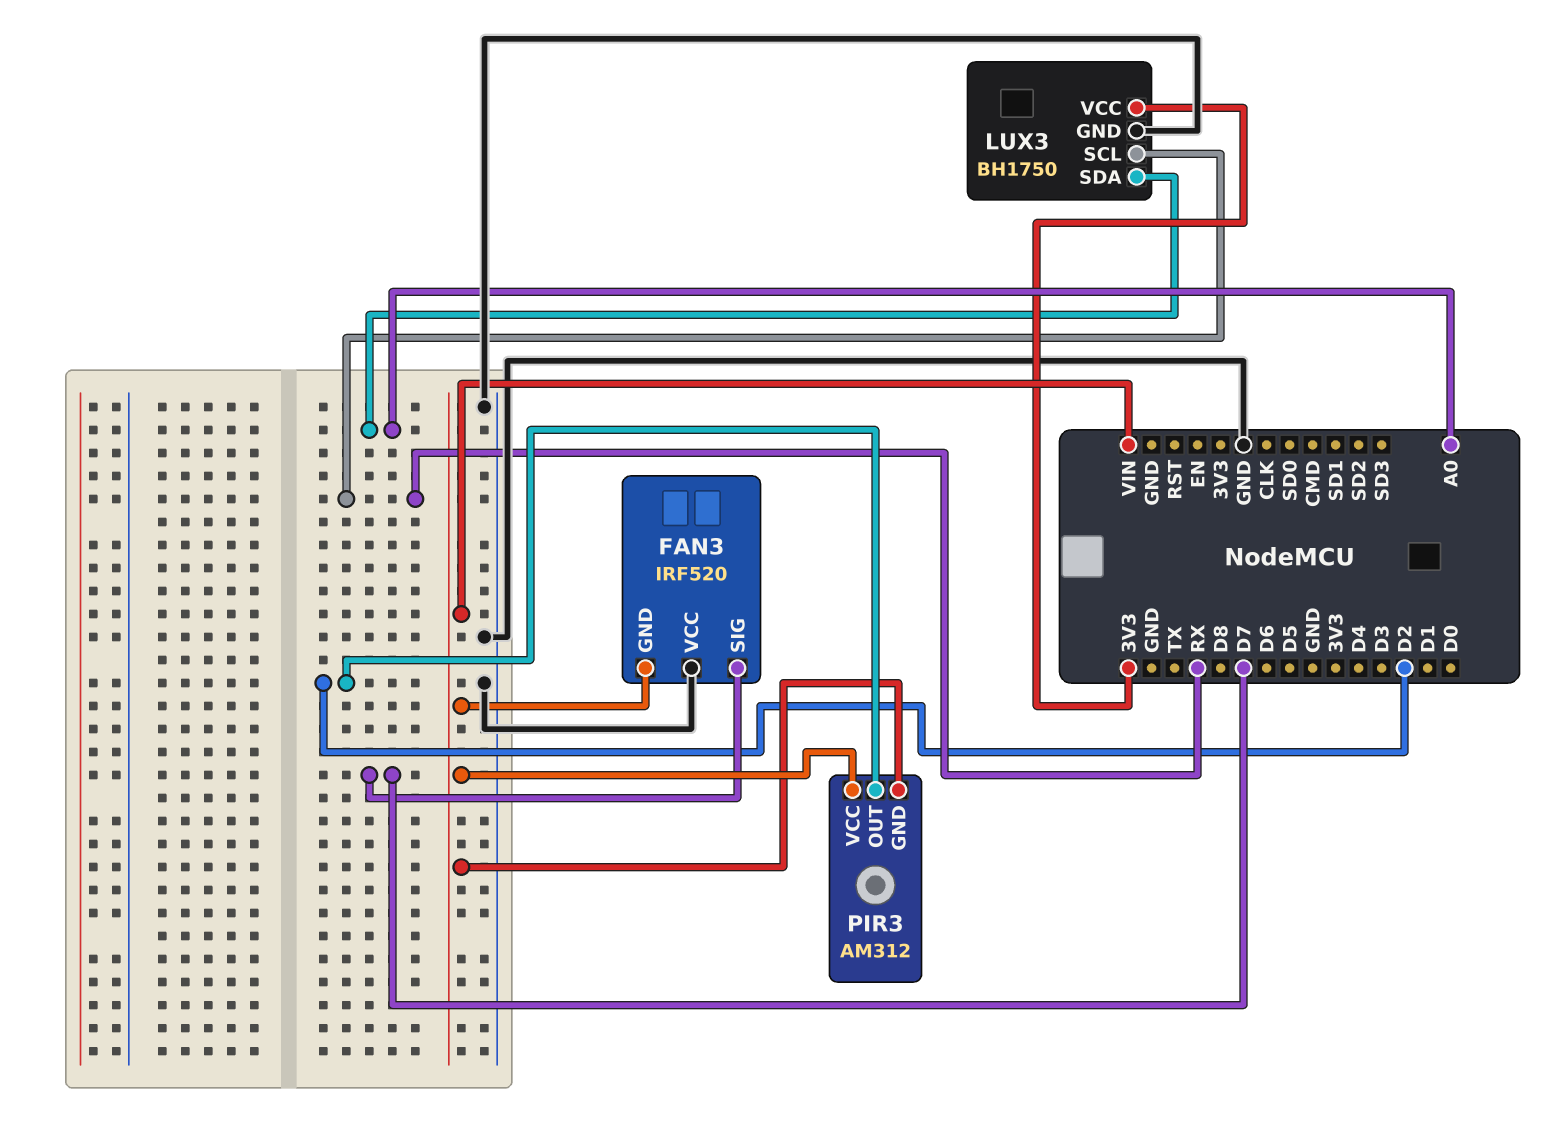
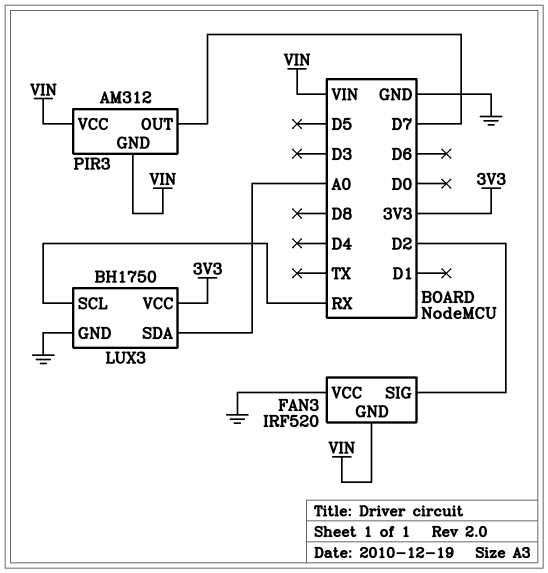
FAN3 pin SIG: D7 -> D2
PIR3 pin OUT: D2 -> D7

